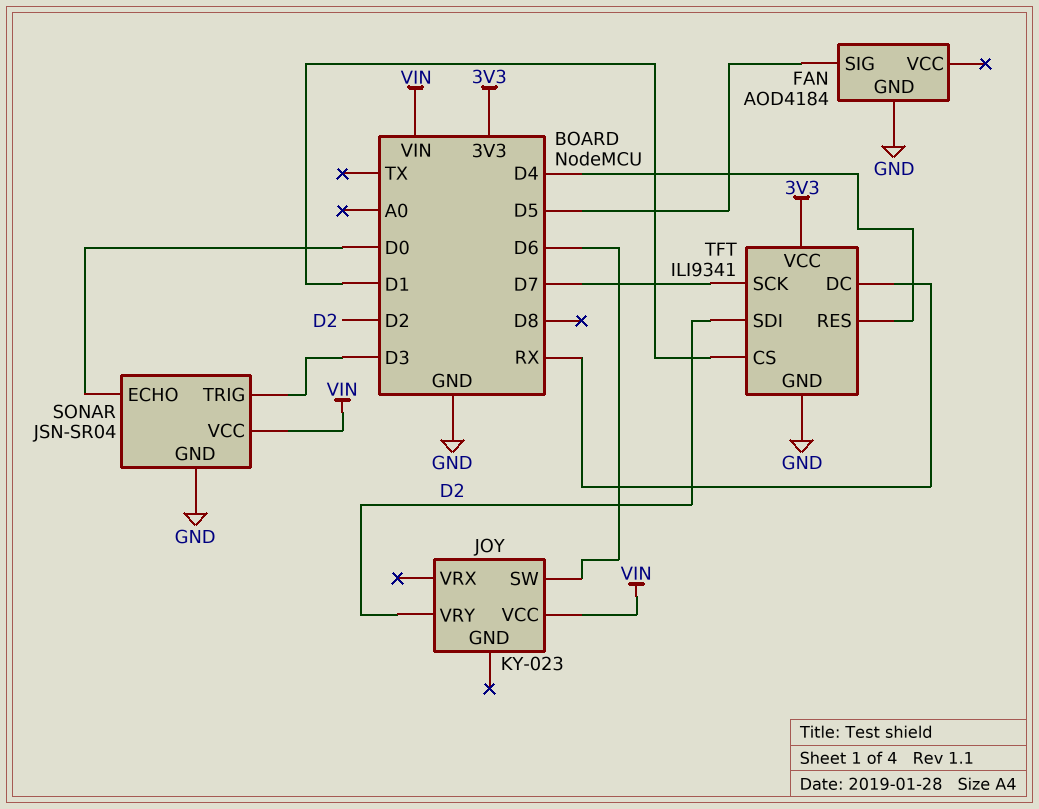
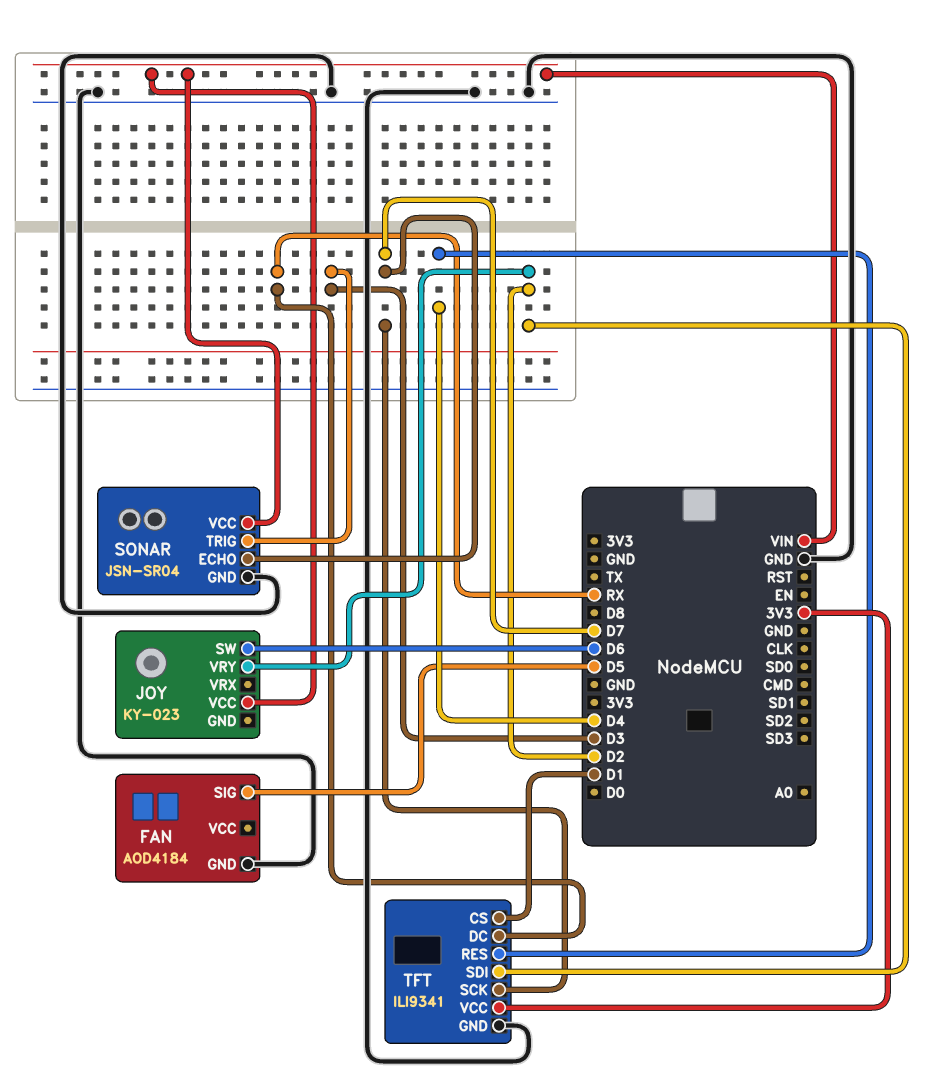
SONAR pin ECHO: D0 -> D7

